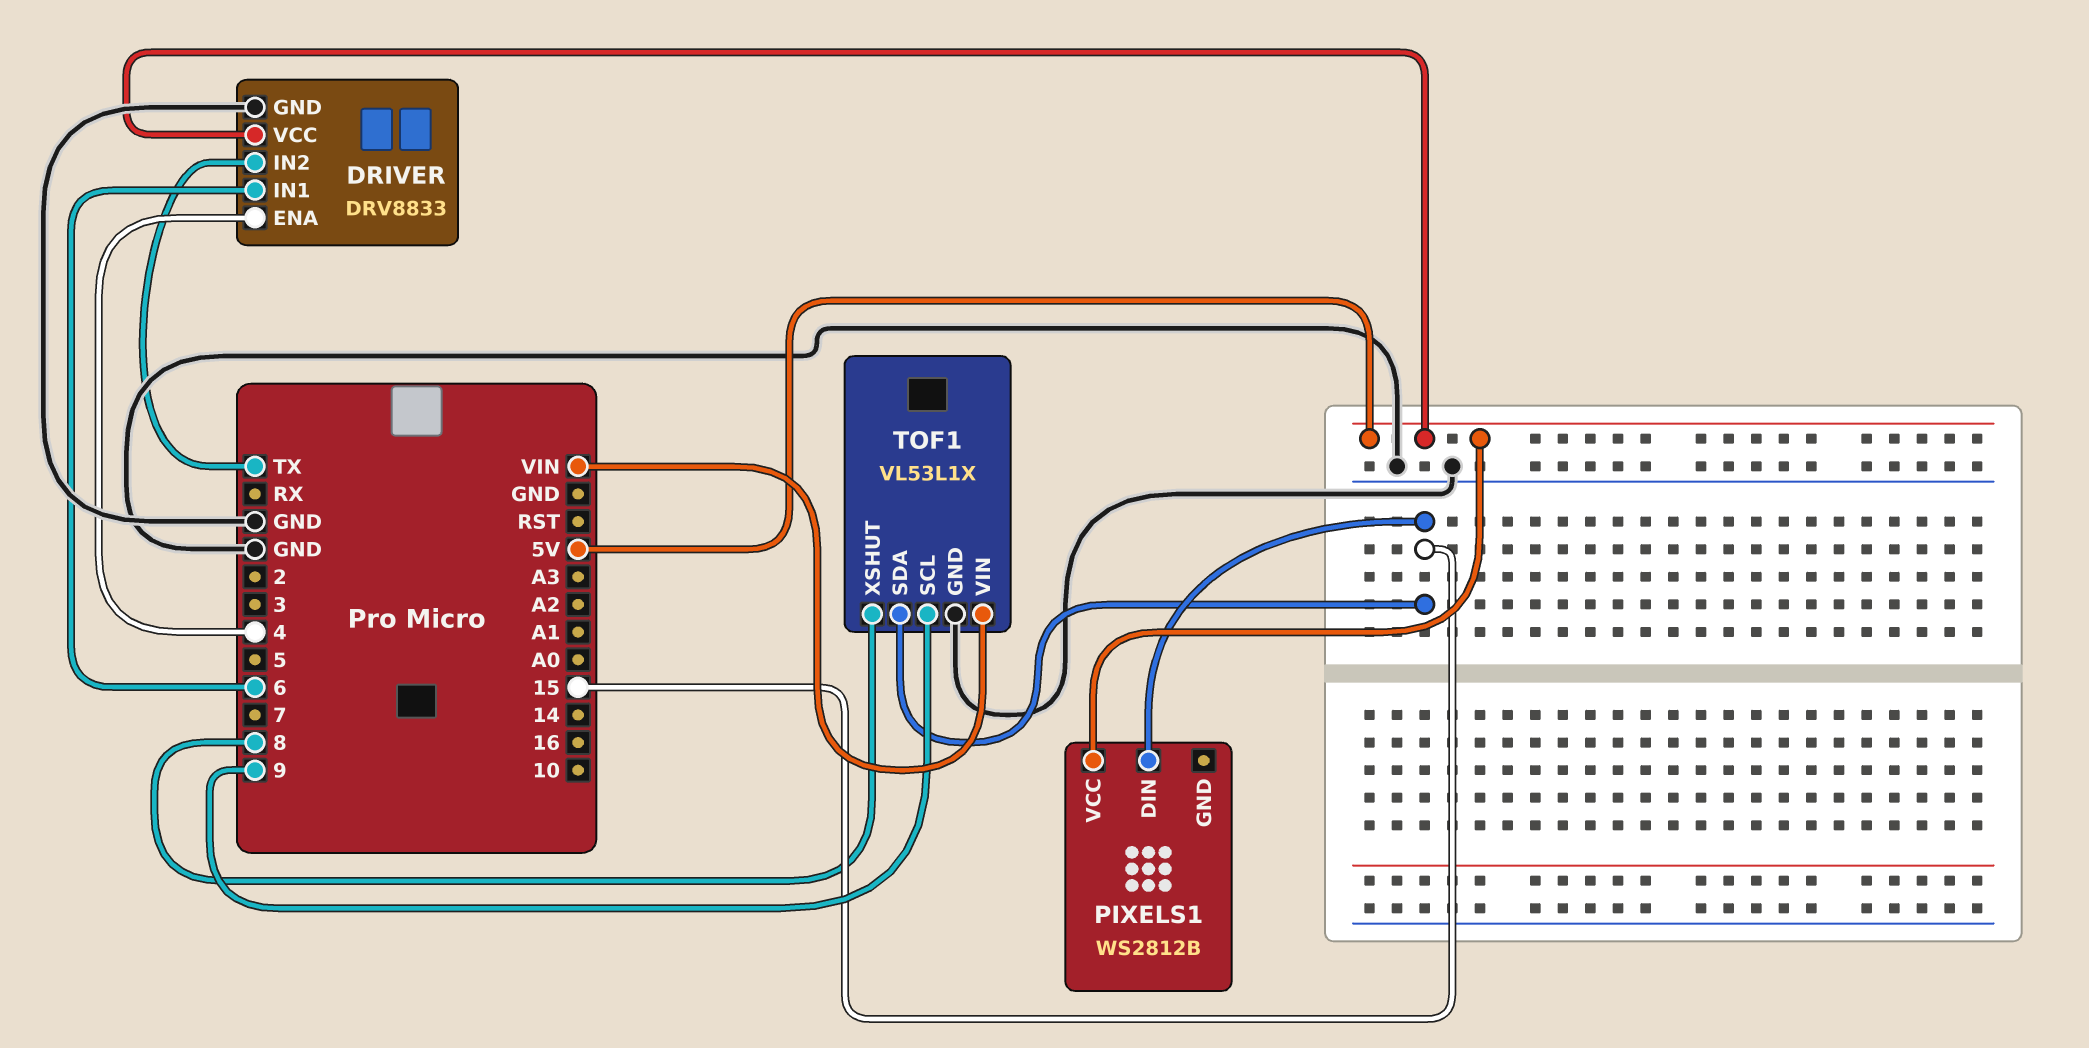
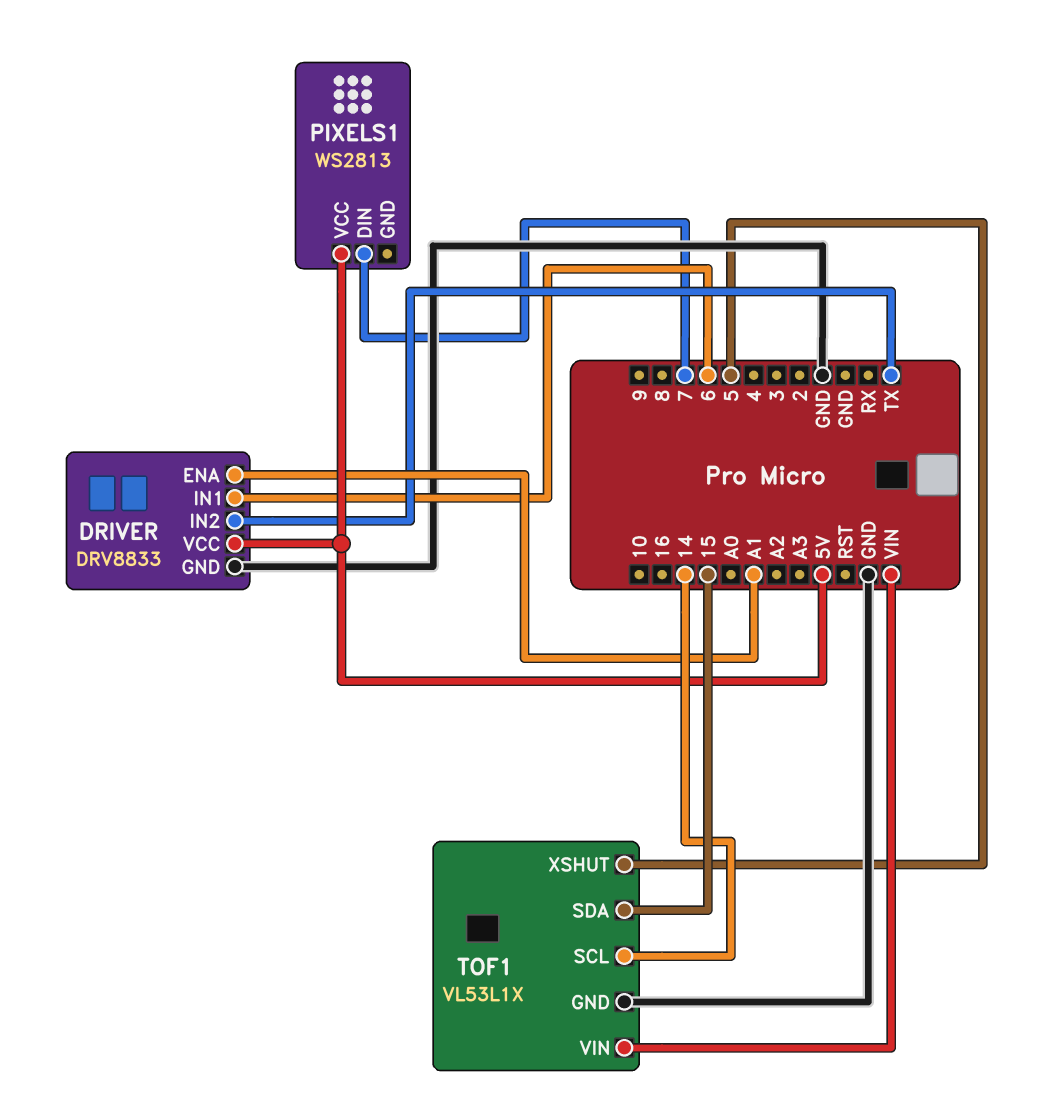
DRIVER pin ENA: 4 -> A1
PIXELS1: WS2812B -> WS2813
PIXELS1 pin DIN: 15 -> 7
TOF1 pin SCL: 9 -> 14
TOF1 pin XSHUT: 8 -> 5

